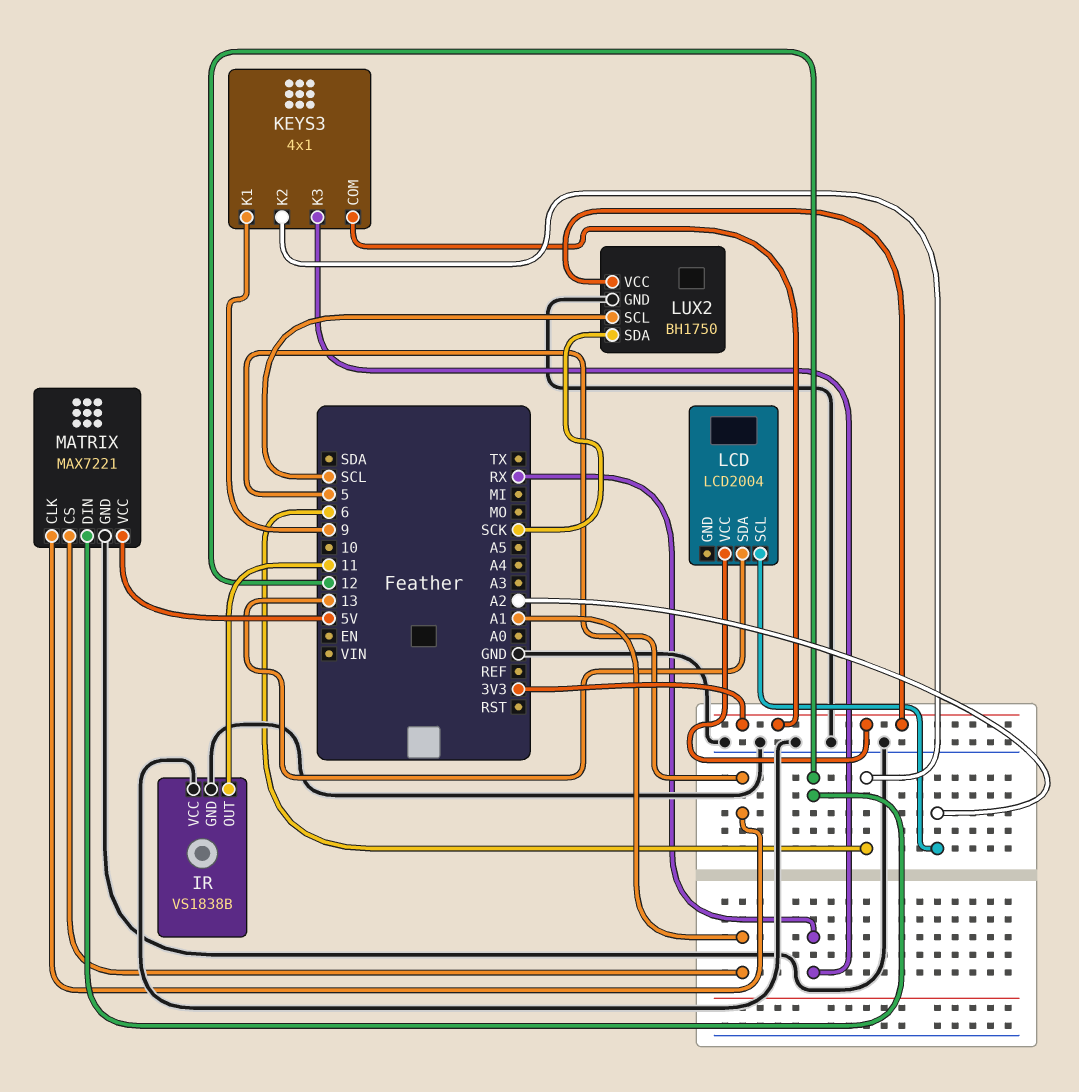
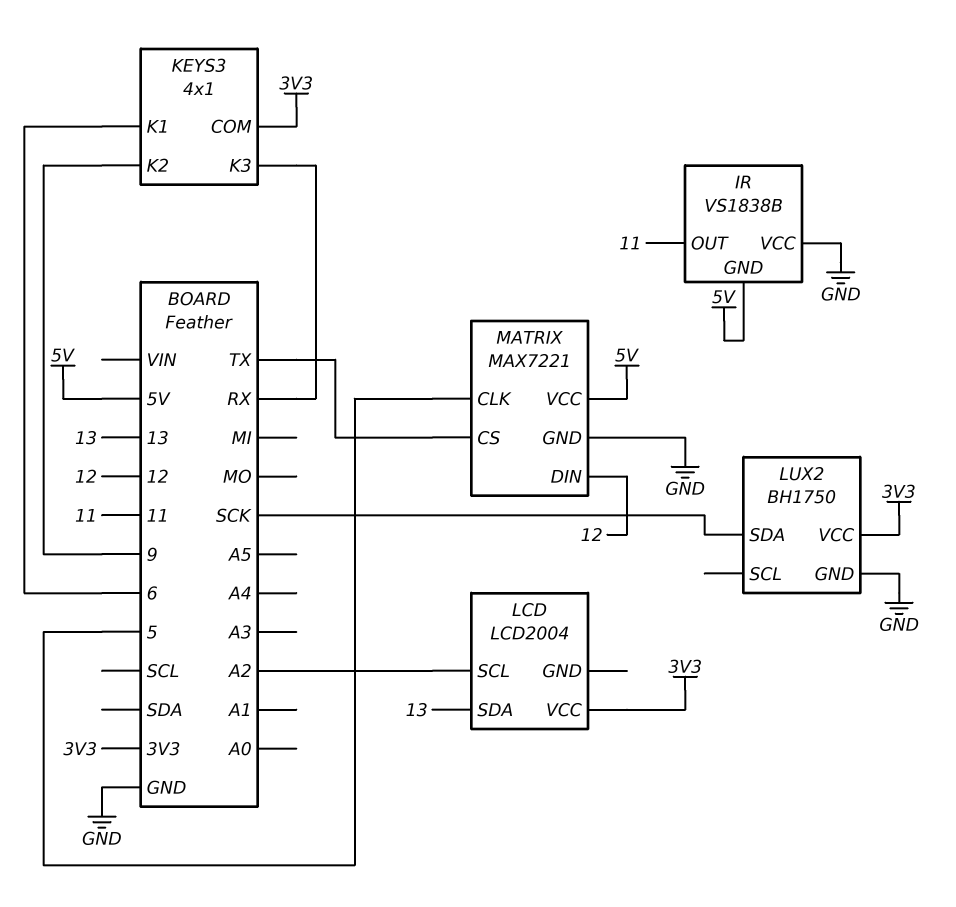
IR pin GND: GND -> 5V
KEYS3 pin K1: 9 -> 6
KEYS3 pin K2: 6 -> 9
LUX2 pin SCL: SCL -> none
MATRIX pin CS: A1 -> TX

